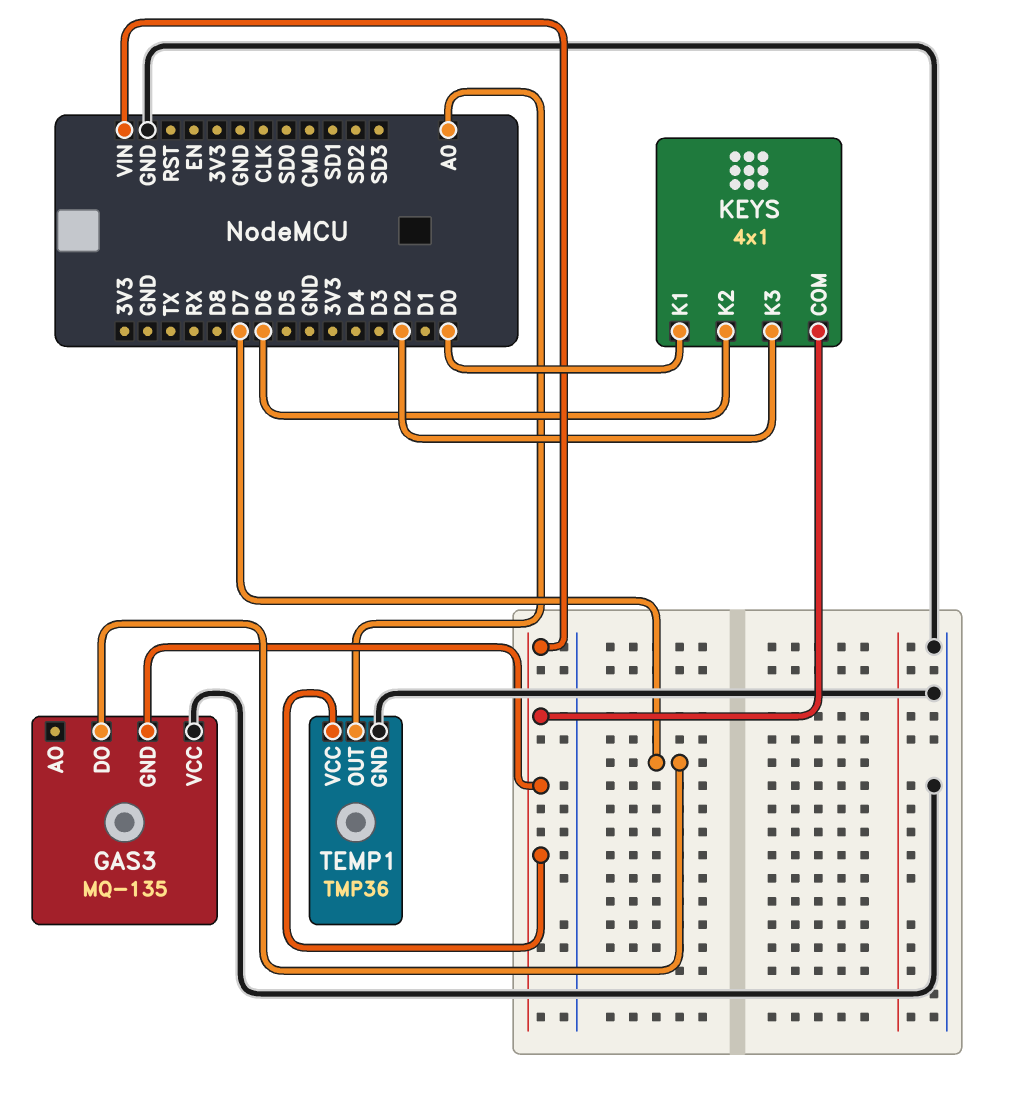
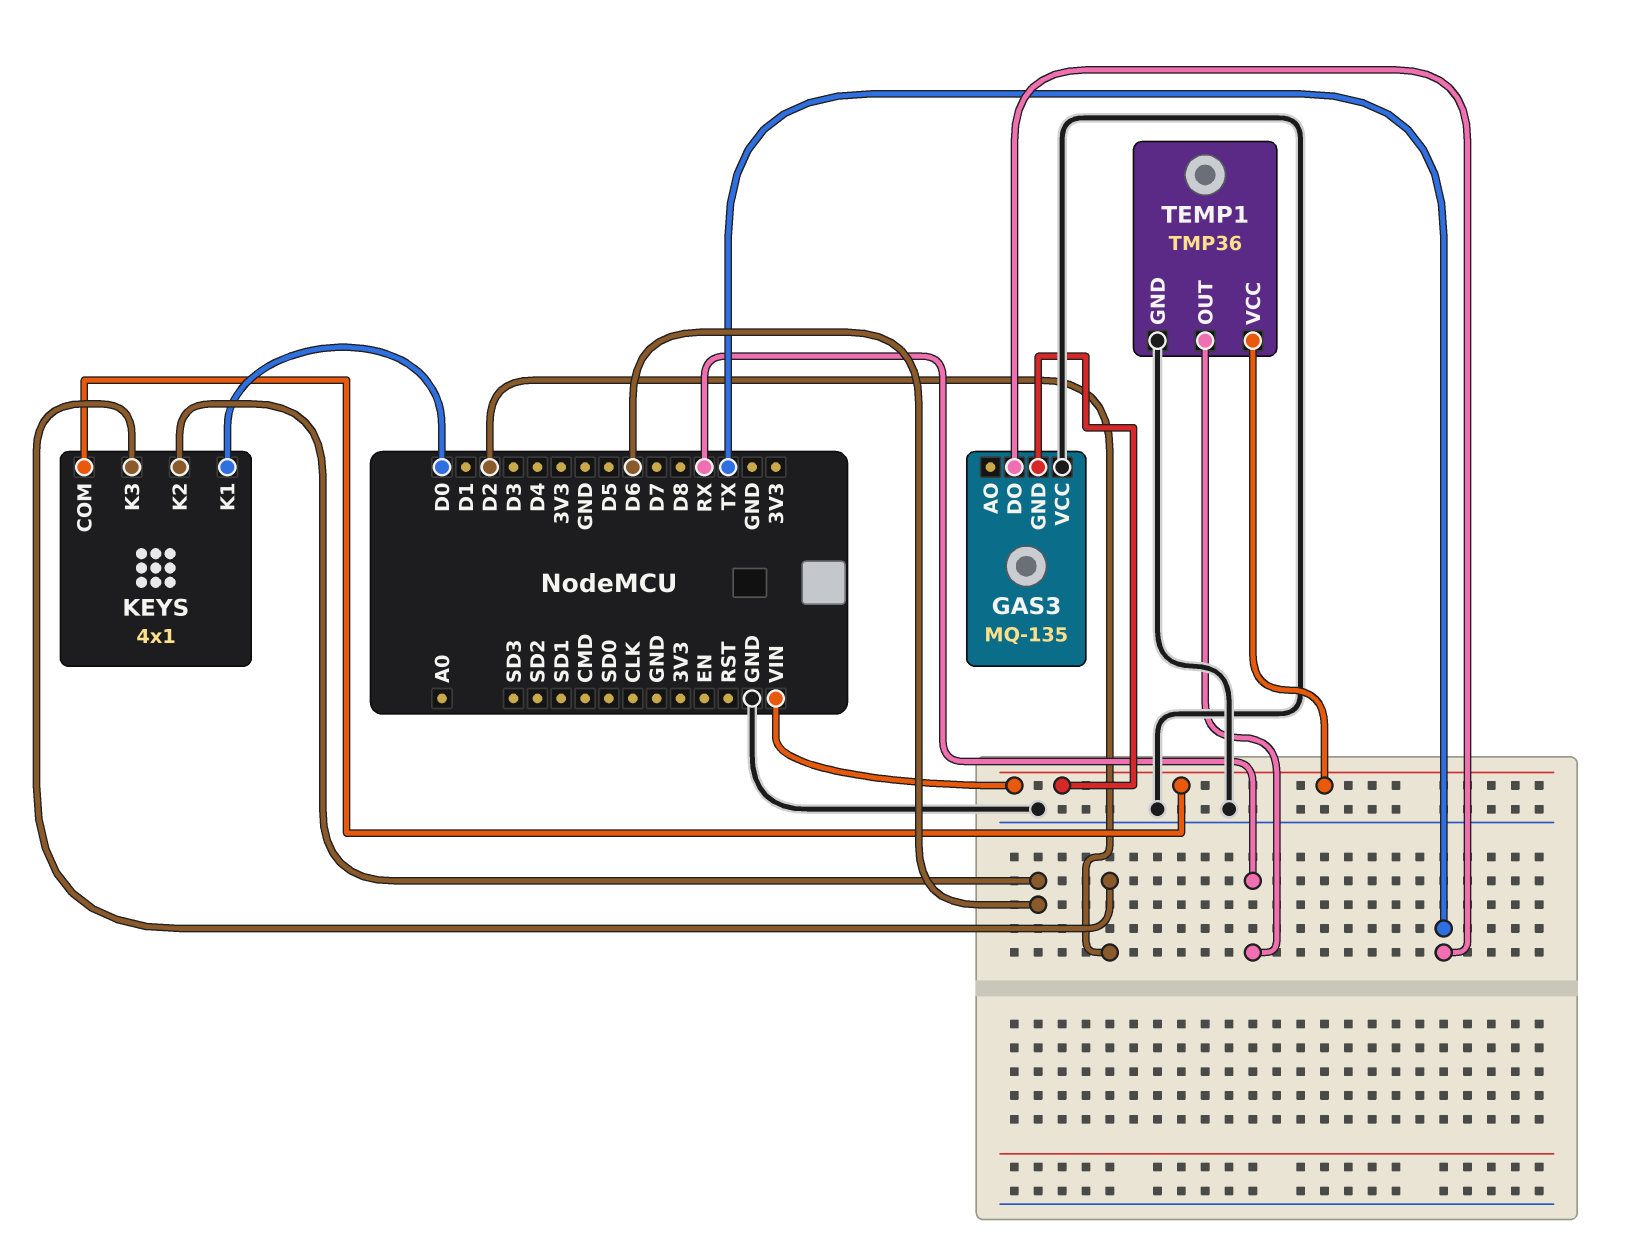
GAS3 pin DO: D7 -> TX
TEMP1 pin OUT: A0 -> RX

